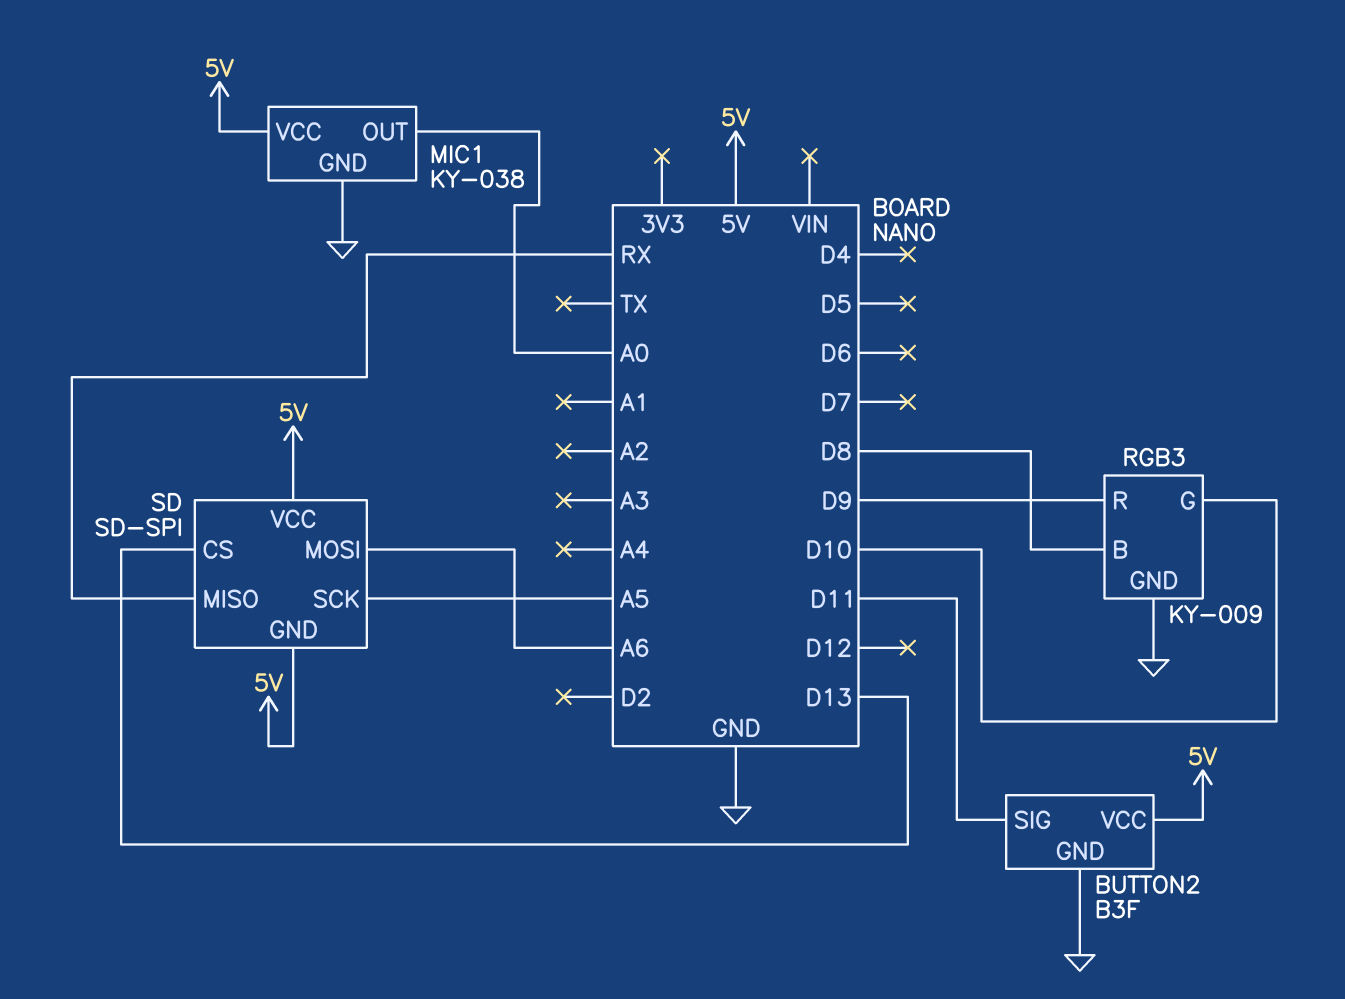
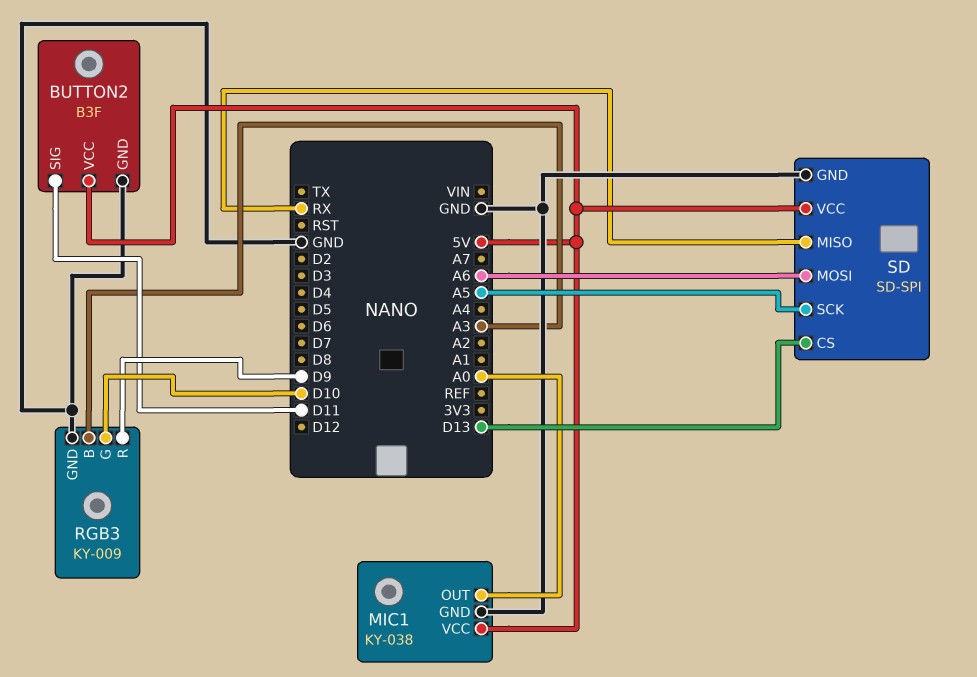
RGB3 pin B: D8 -> A3
SD pin GND: 5V -> GND

